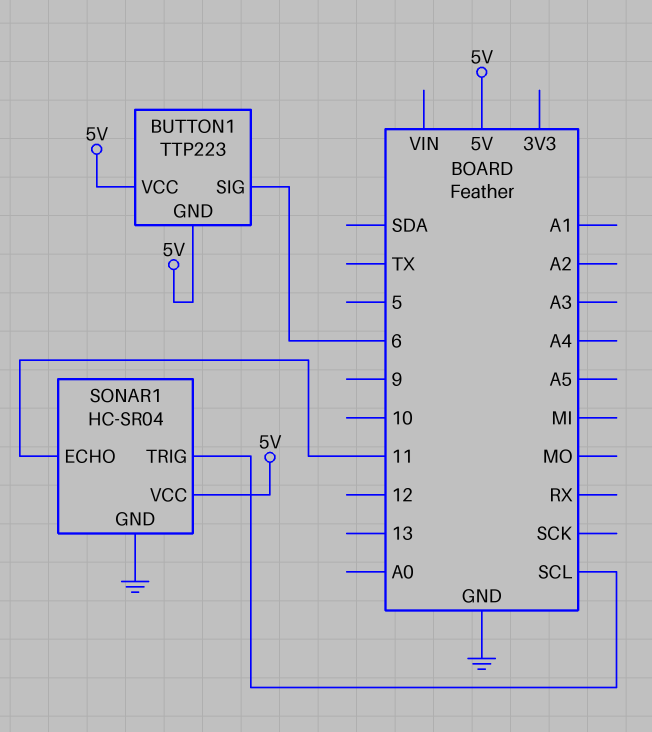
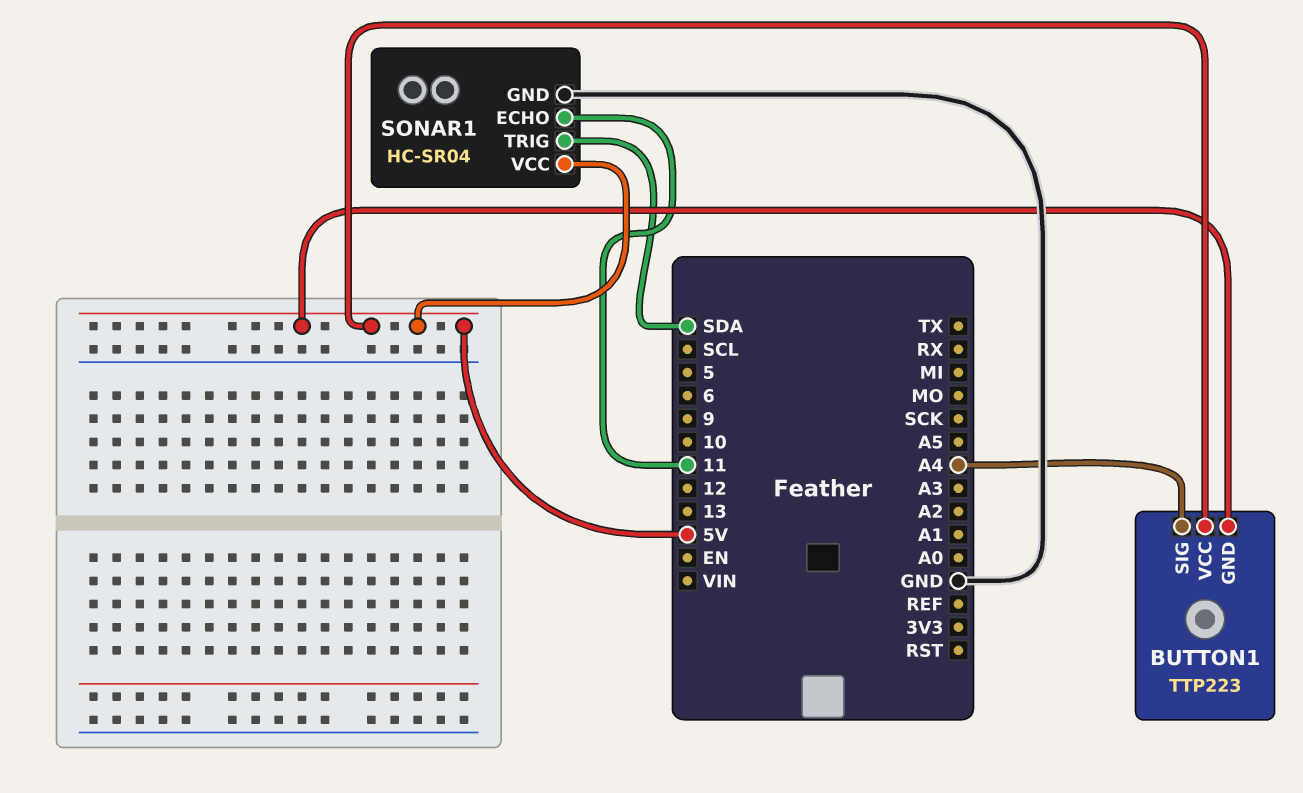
BUTTON1 pin SIG: 6 -> A4
SONAR1 pin TRIG: SCL -> SDA

